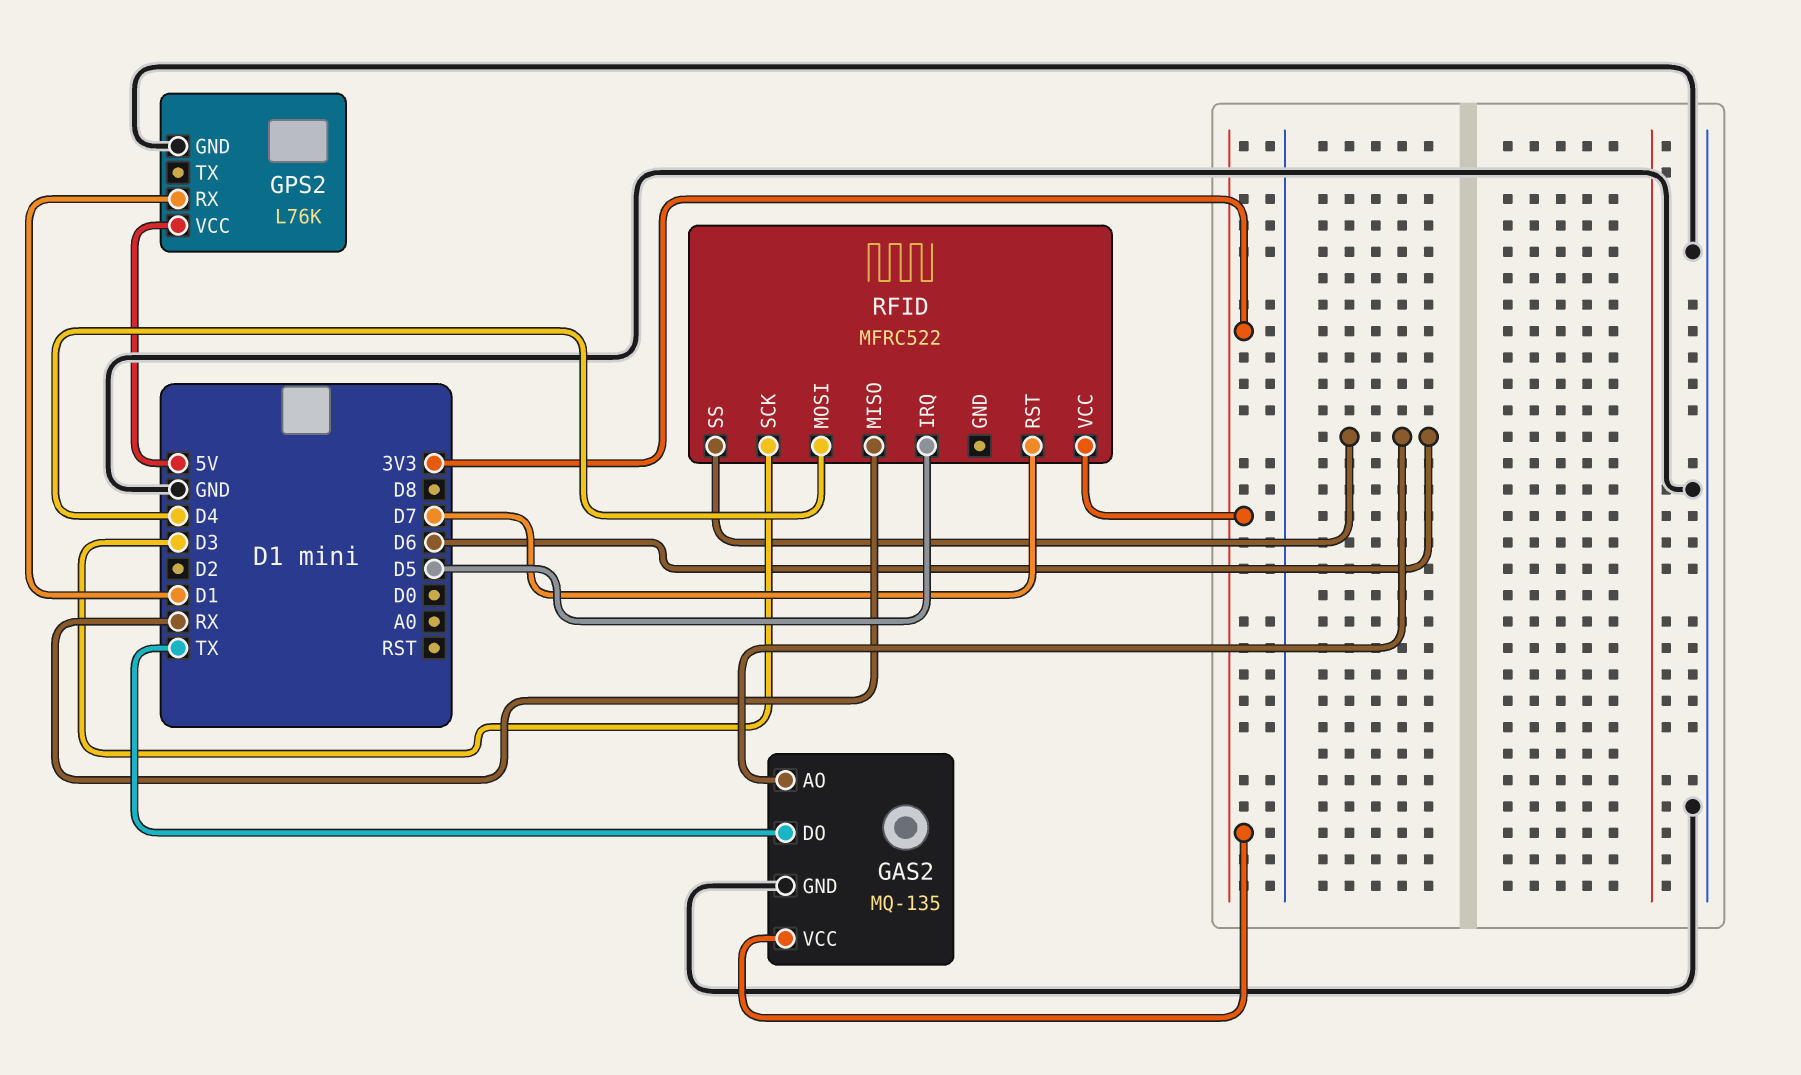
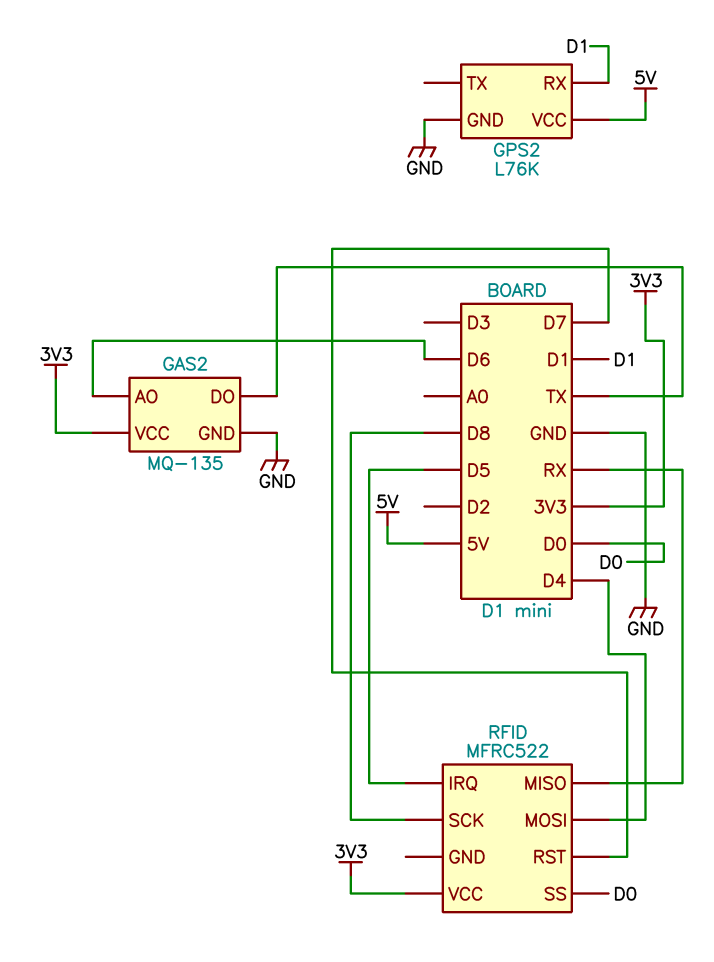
RFID pin SCK: D3 -> D8
RFID pin SS: D6 -> D0

